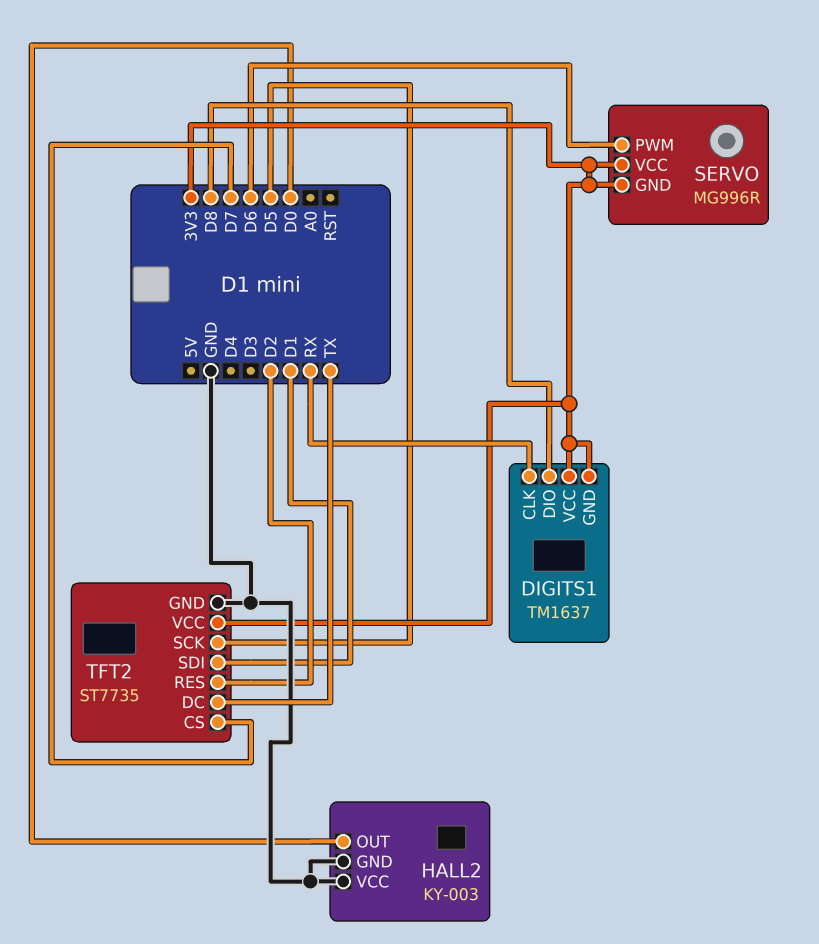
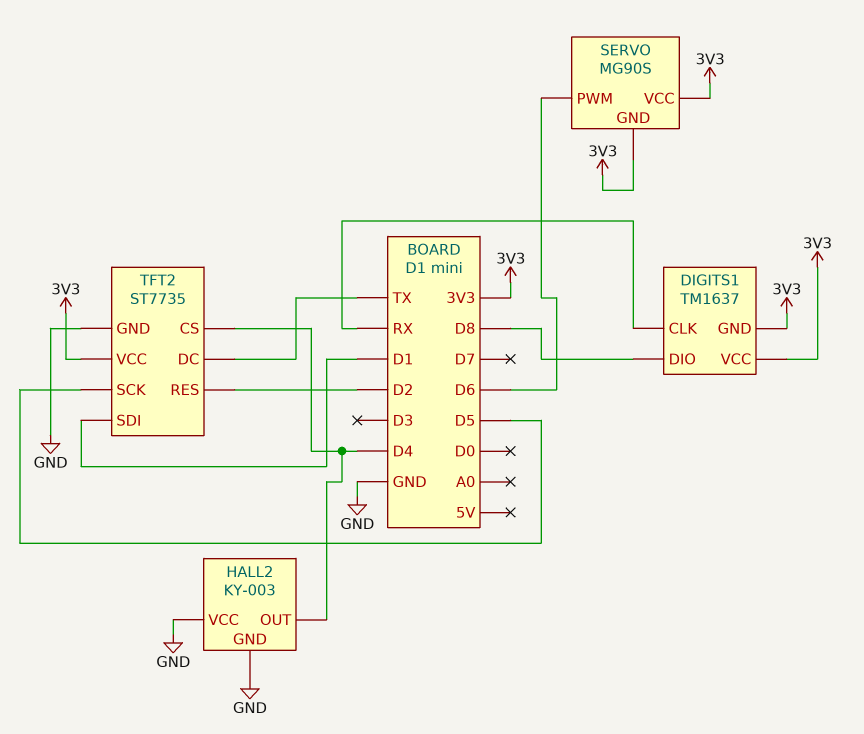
HALL2 pin OUT: D0 -> D4
SERVO: MG996R -> MG90S
TFT2 pin CS: D7 -> D4

